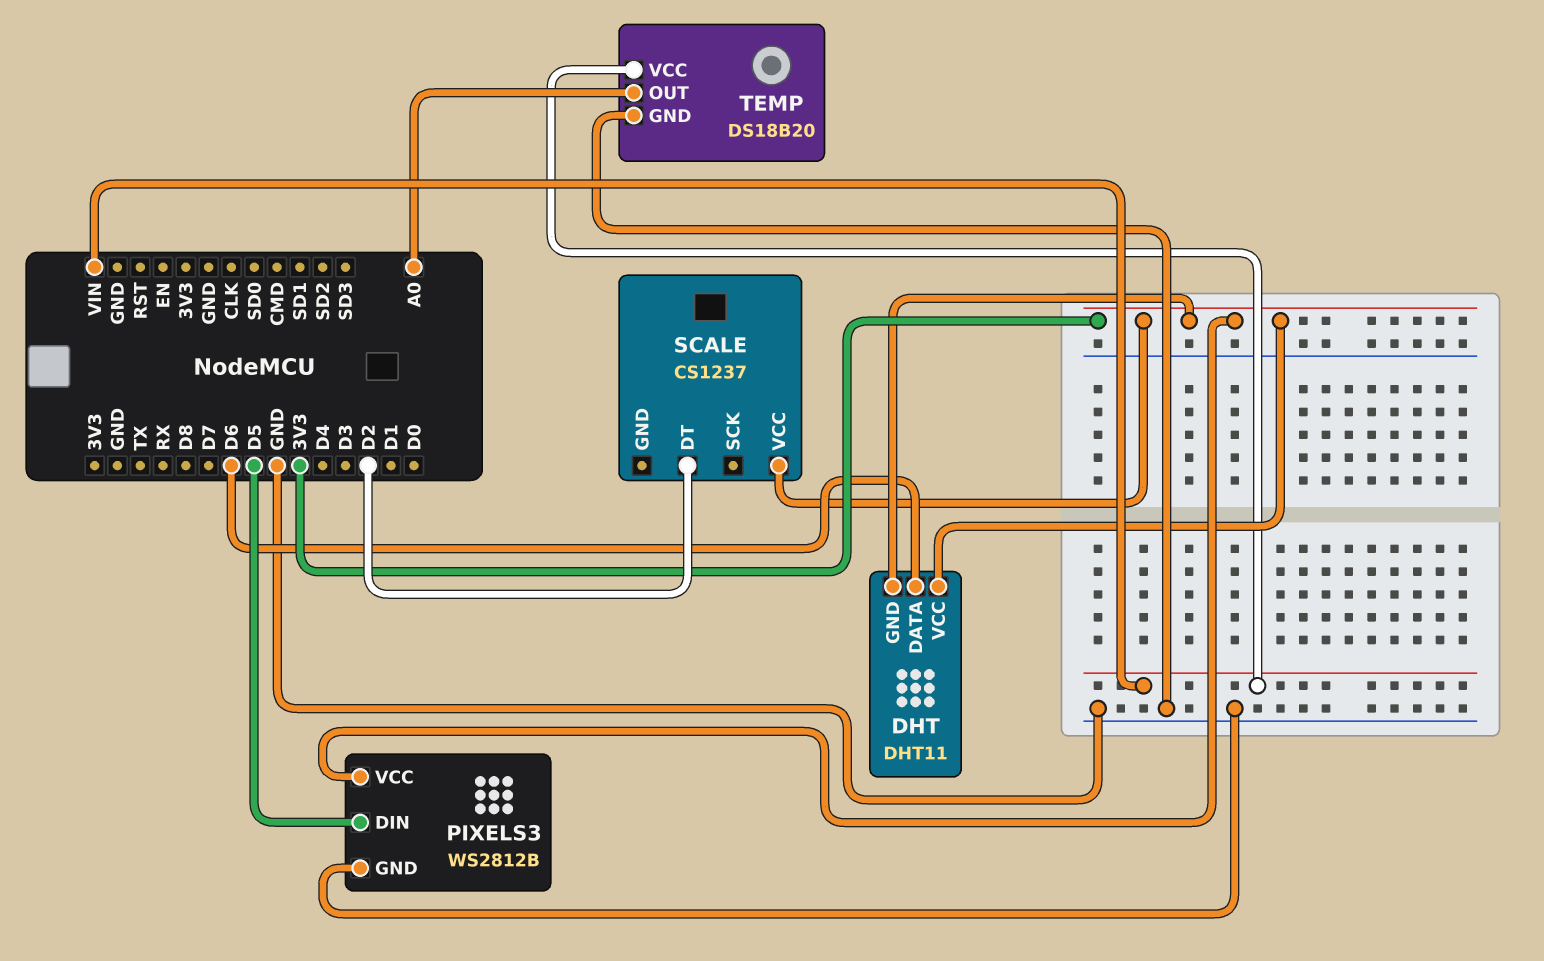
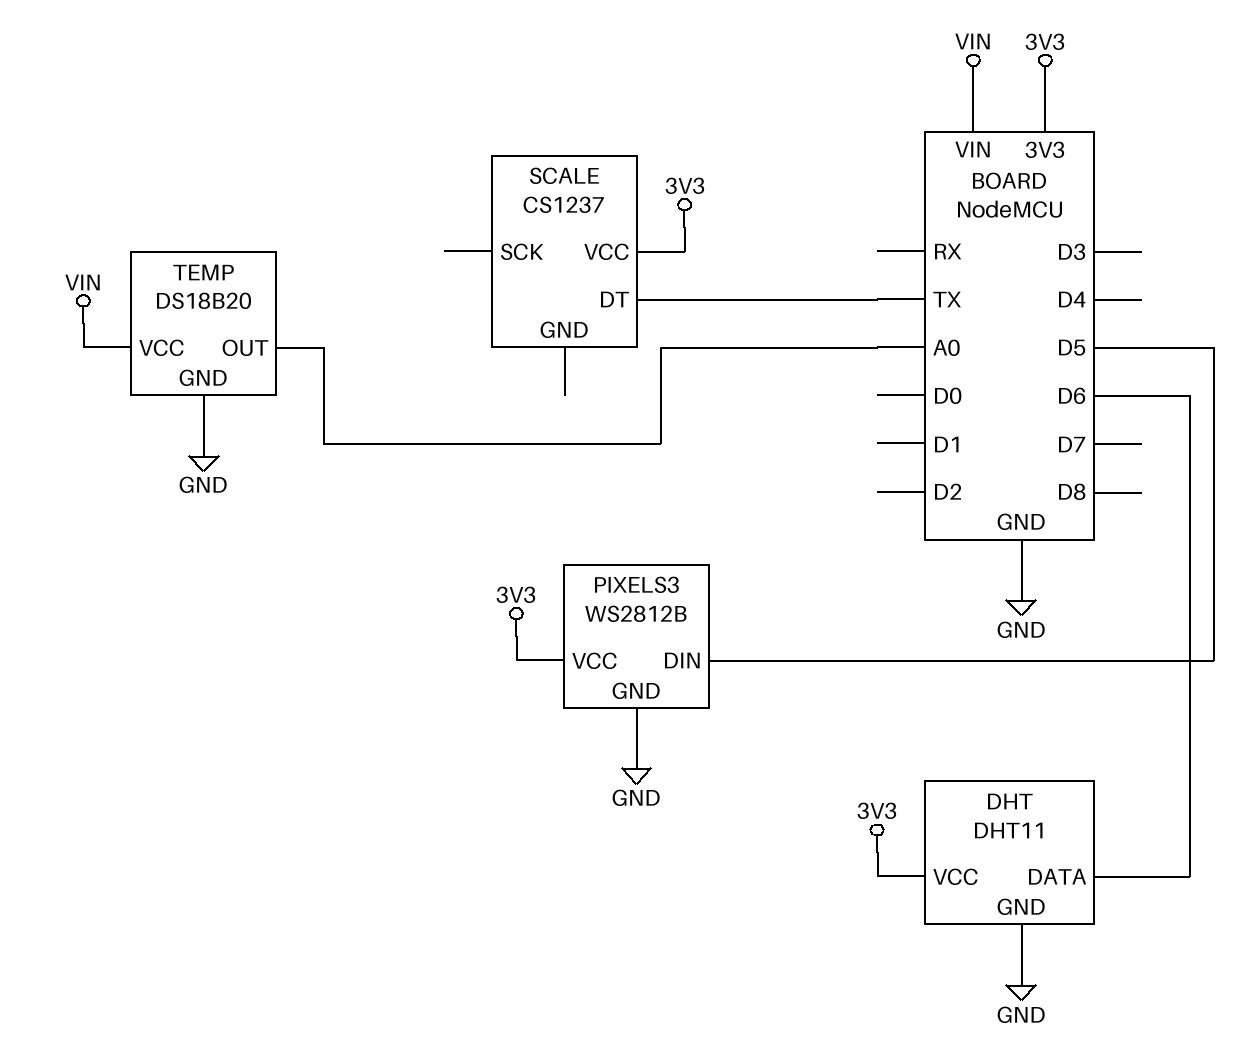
DHT pin GND: 3V3 -> GND
SCALE pin DT: D2 -> TX

